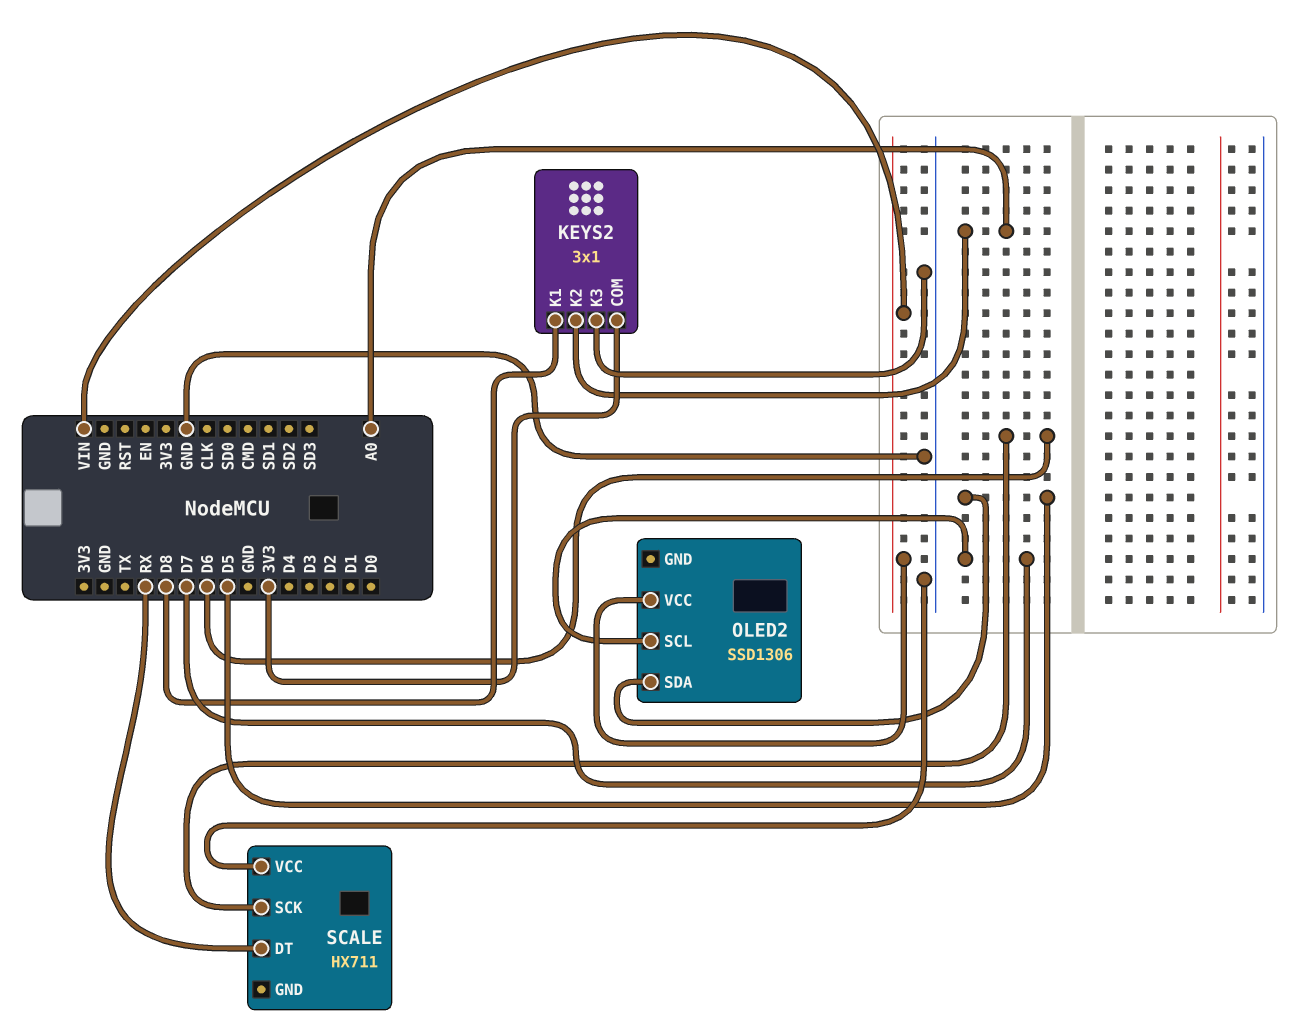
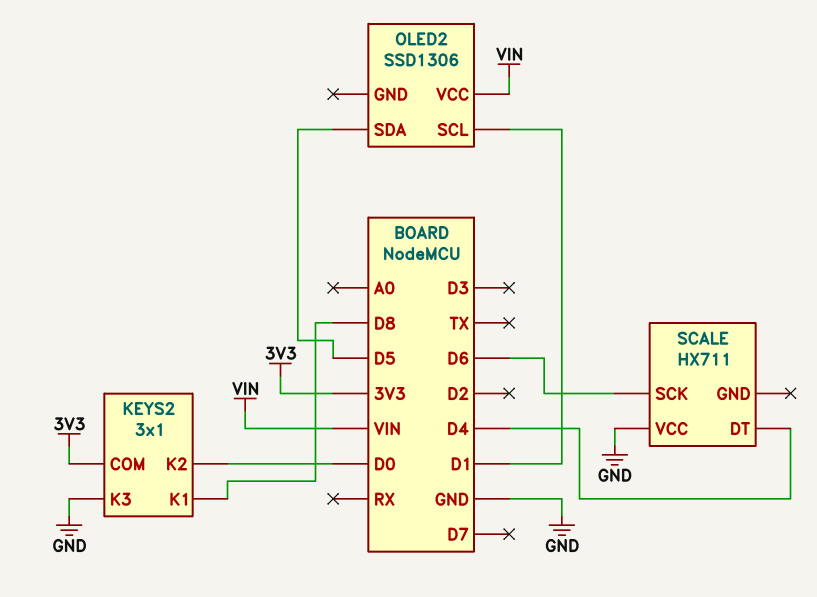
KEYS2 pin K2: A0 -> D0
OLED2 pin SCL: D7 -> D1
SCALE pin DT: RX -> D4

